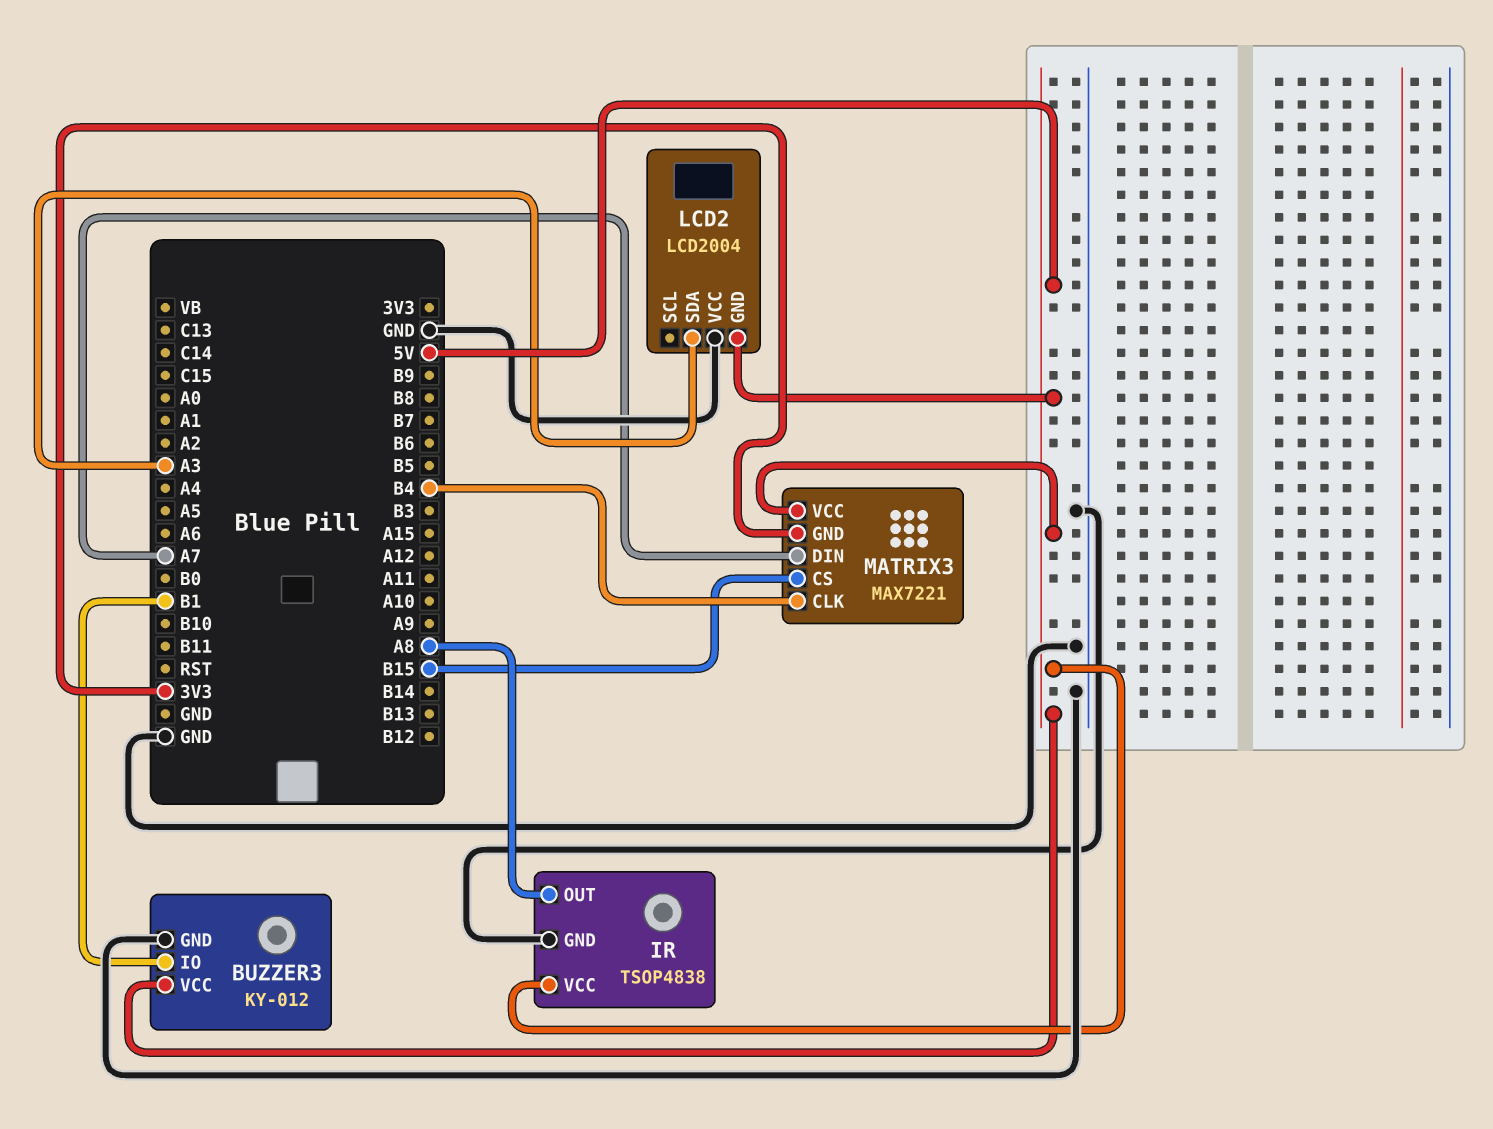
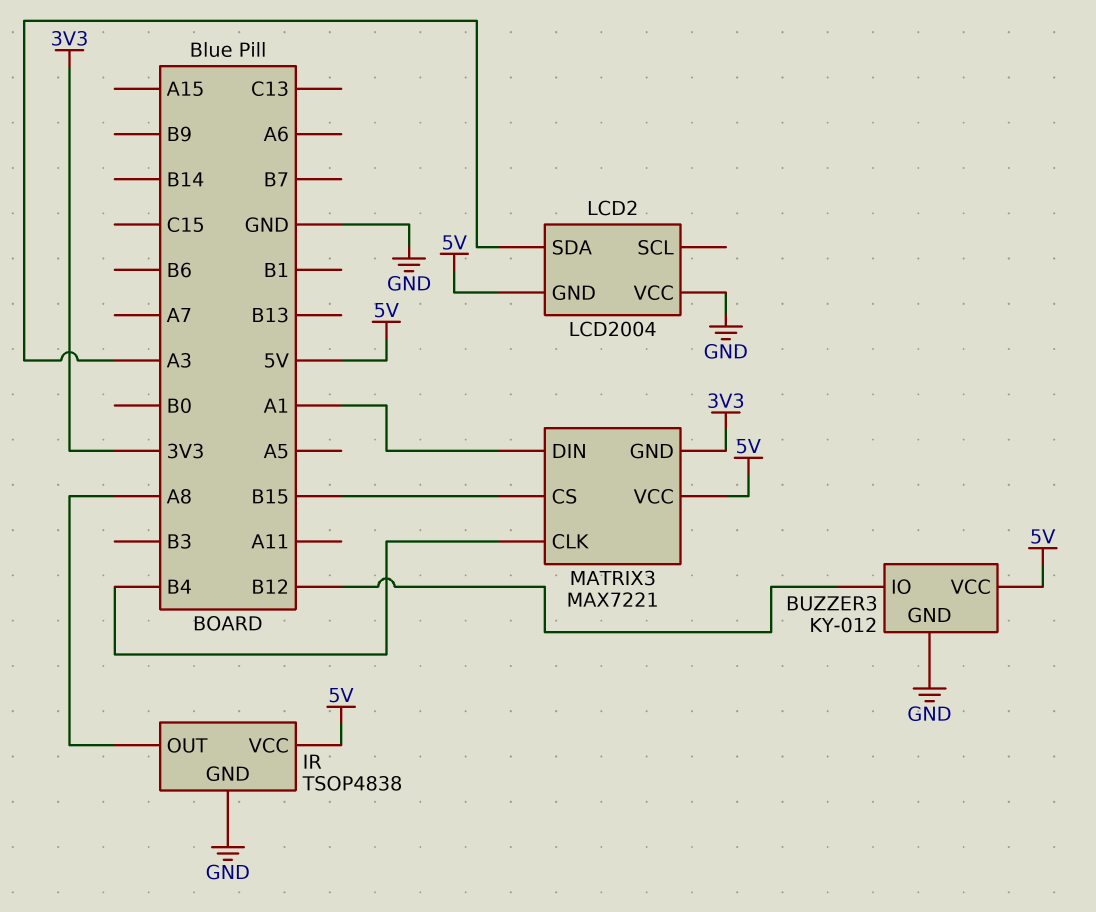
BUZZER3 pin IO: B1 -> B12
MATRIX3 pin DIN: A7 -> A1

